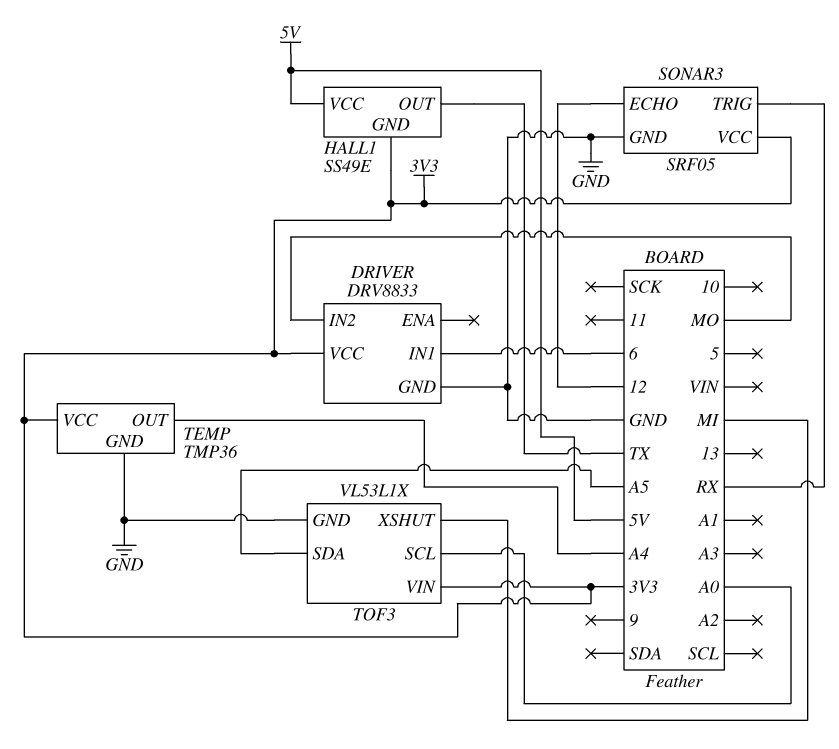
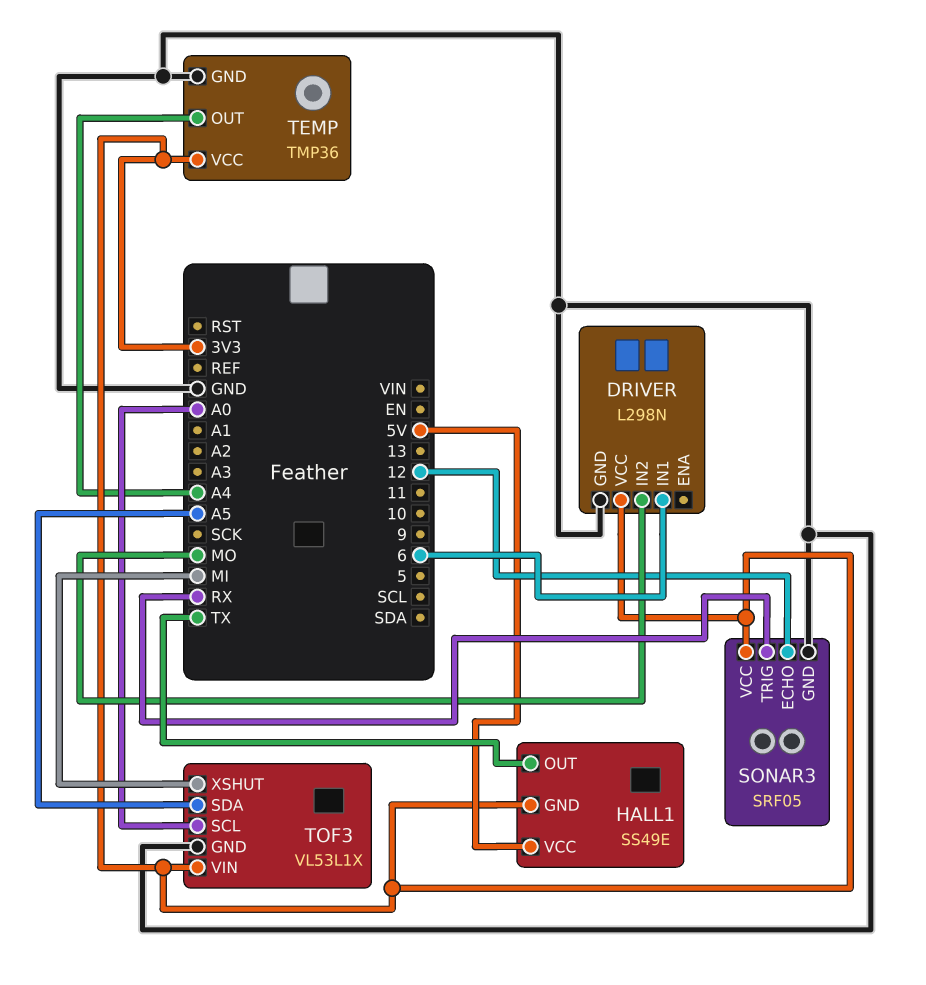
DRIVER: DRV8833 -> L298N

